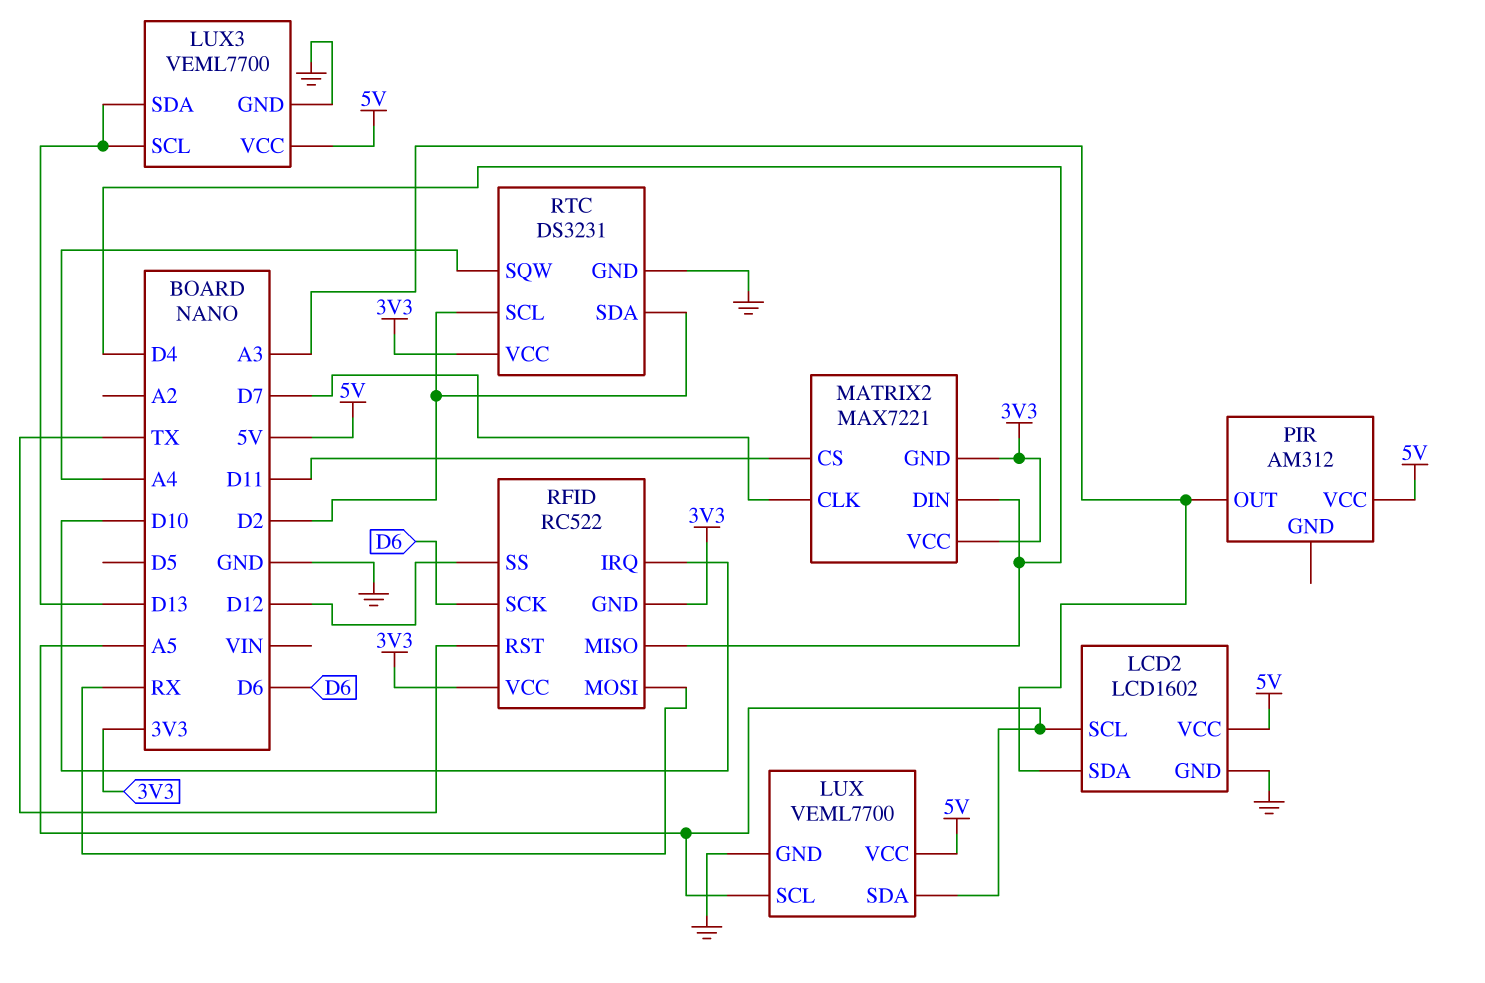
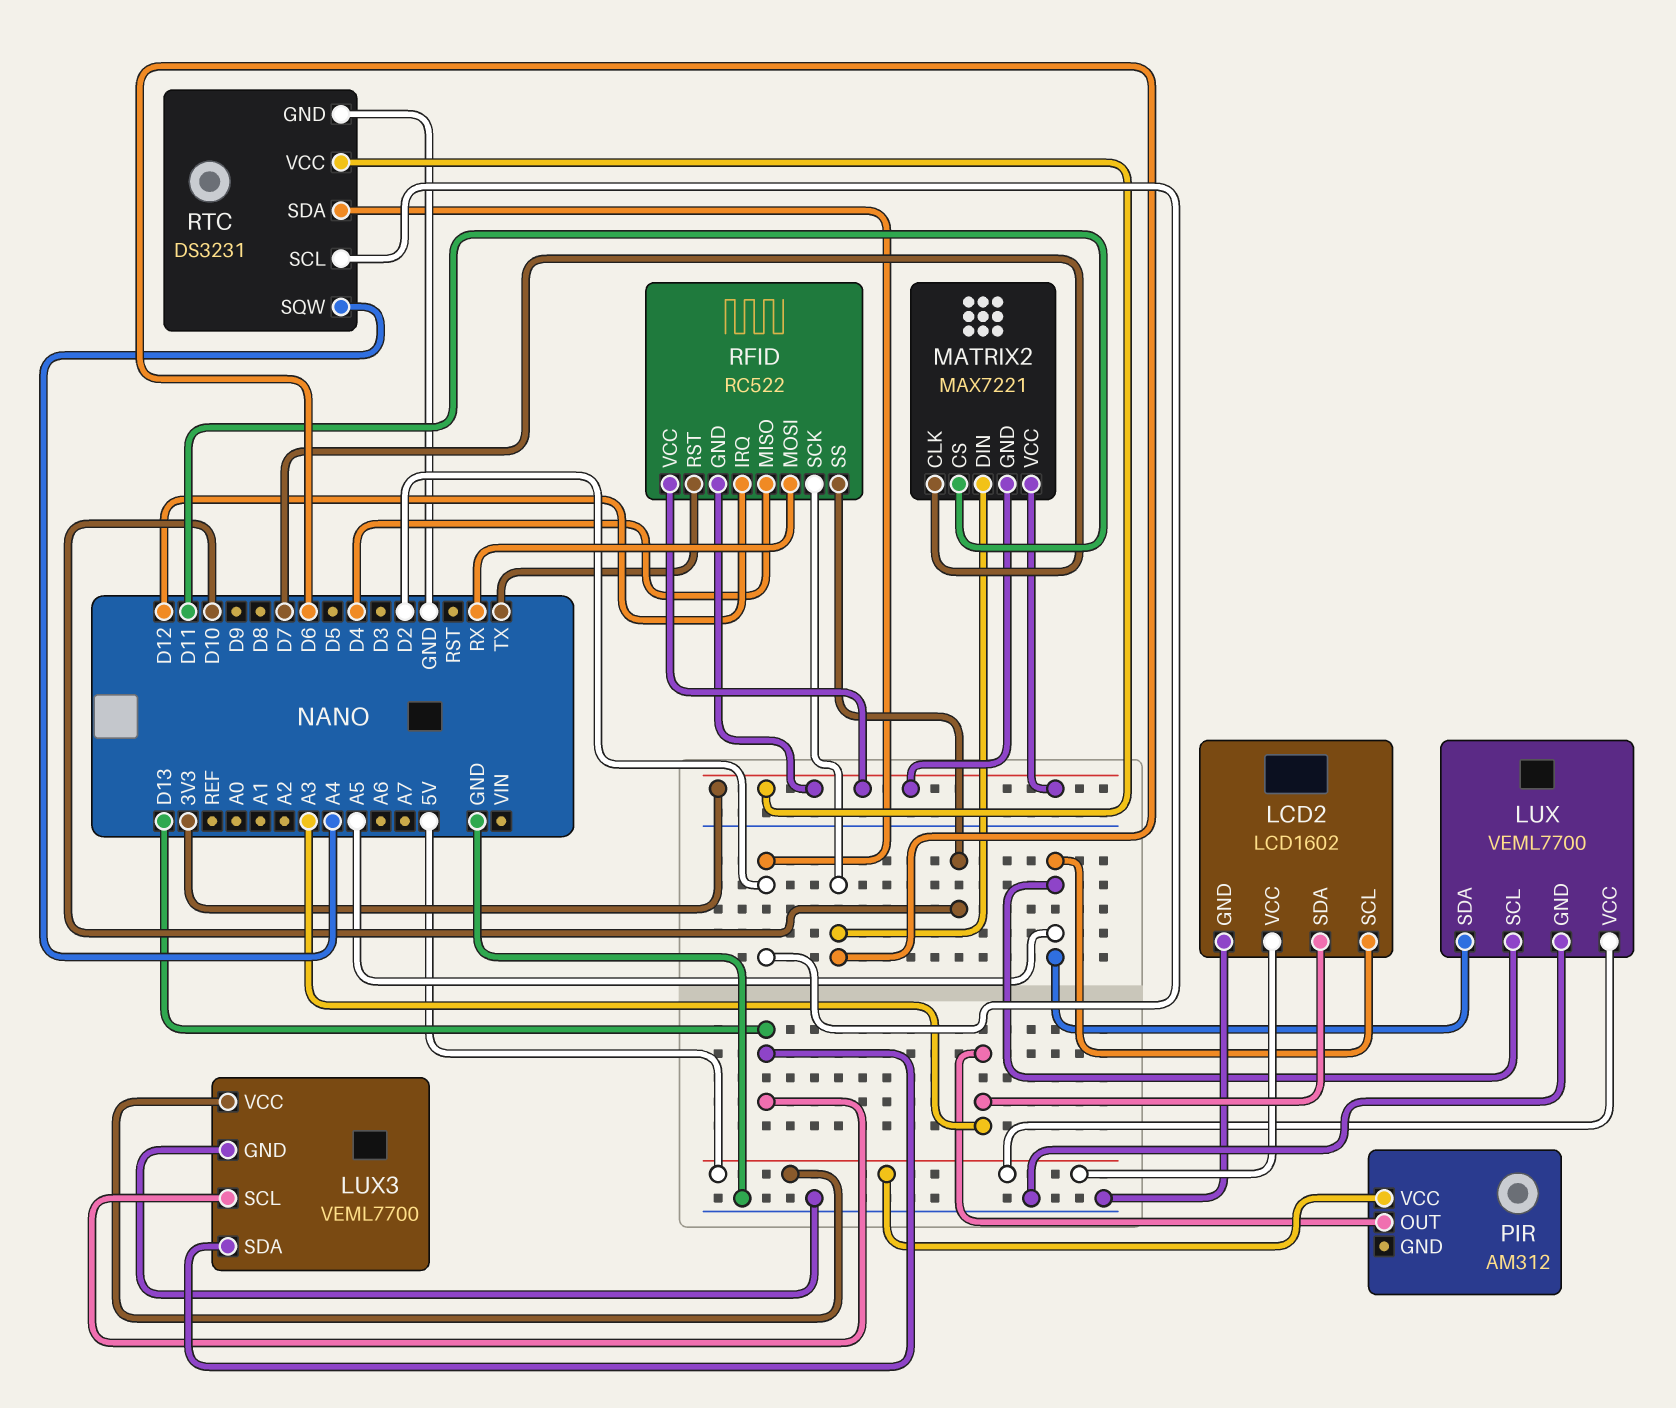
MATRIX2 pin DIN: D4 -> D6
RFID pin IRQ: D10 -> D12
RFID pin SS: D12 -> D10

